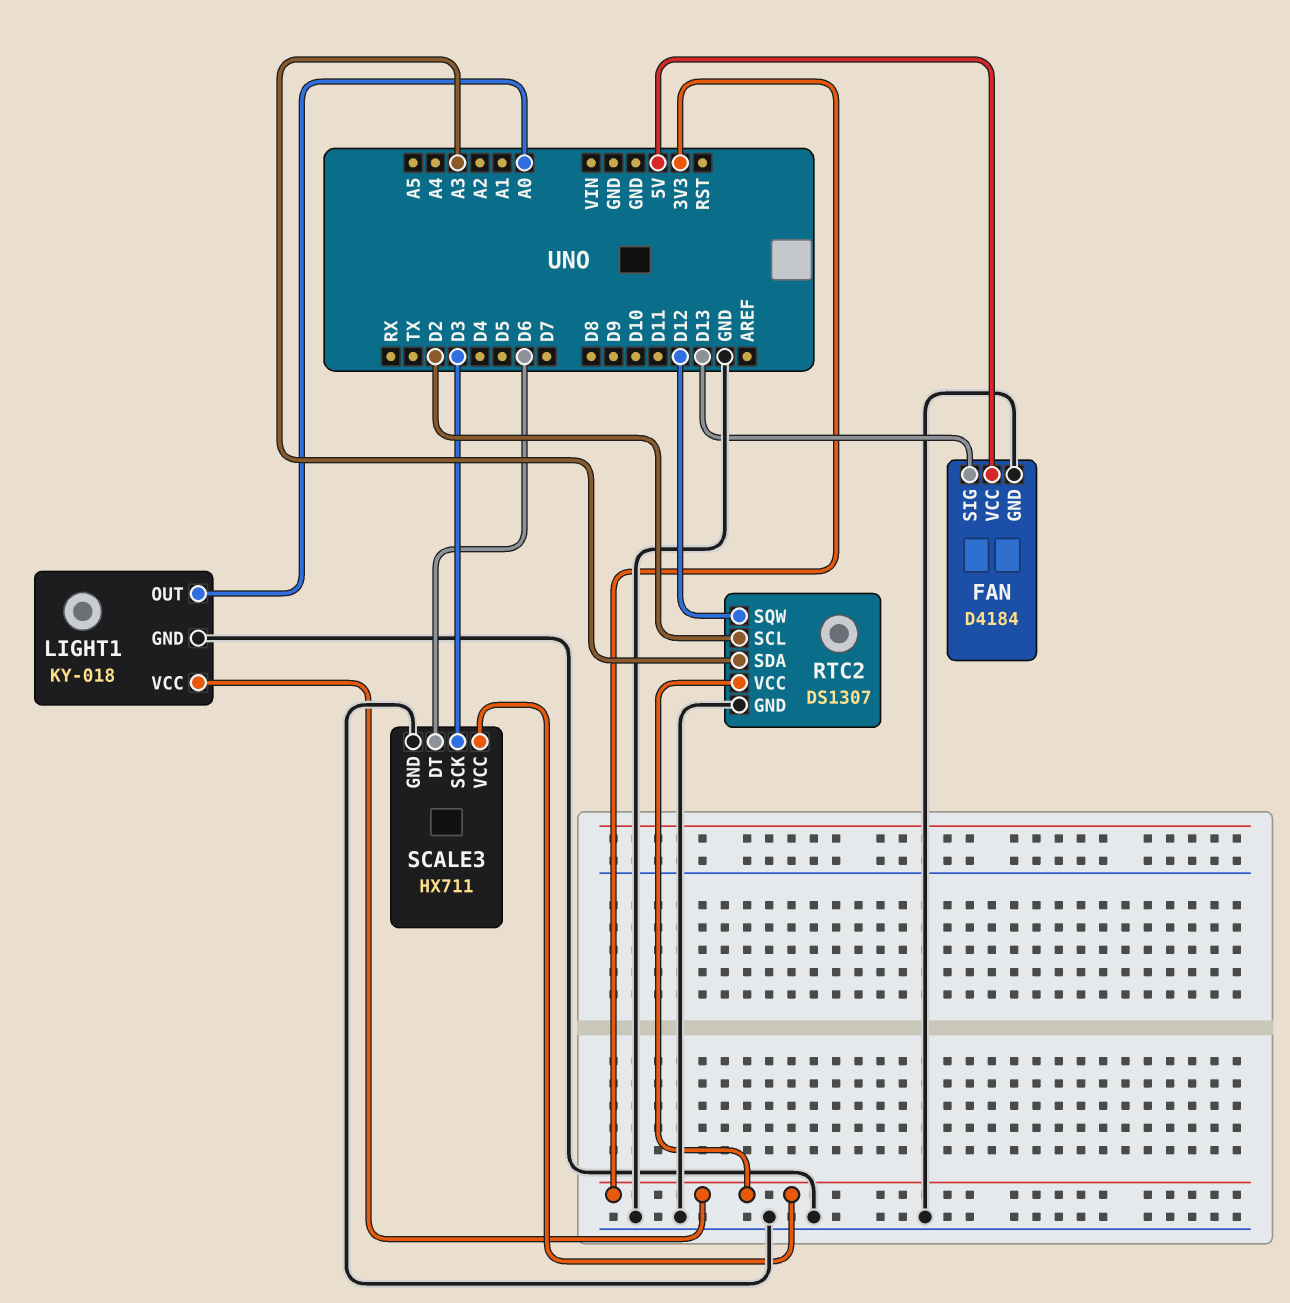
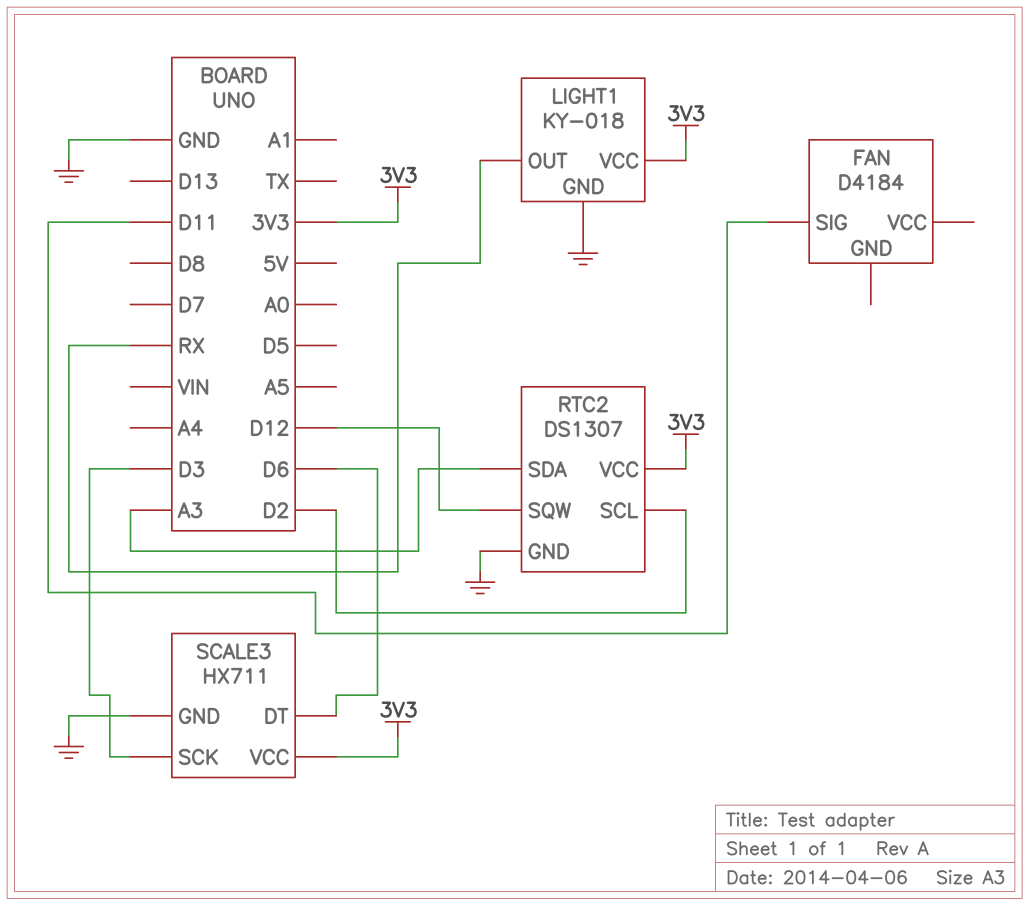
FAN pin GND: GND -> none
FAN pin SIG: D13 -> D11
FAN pin VCC: 5V -> none
LIGHT1 pin OUT: A0 -> RX

